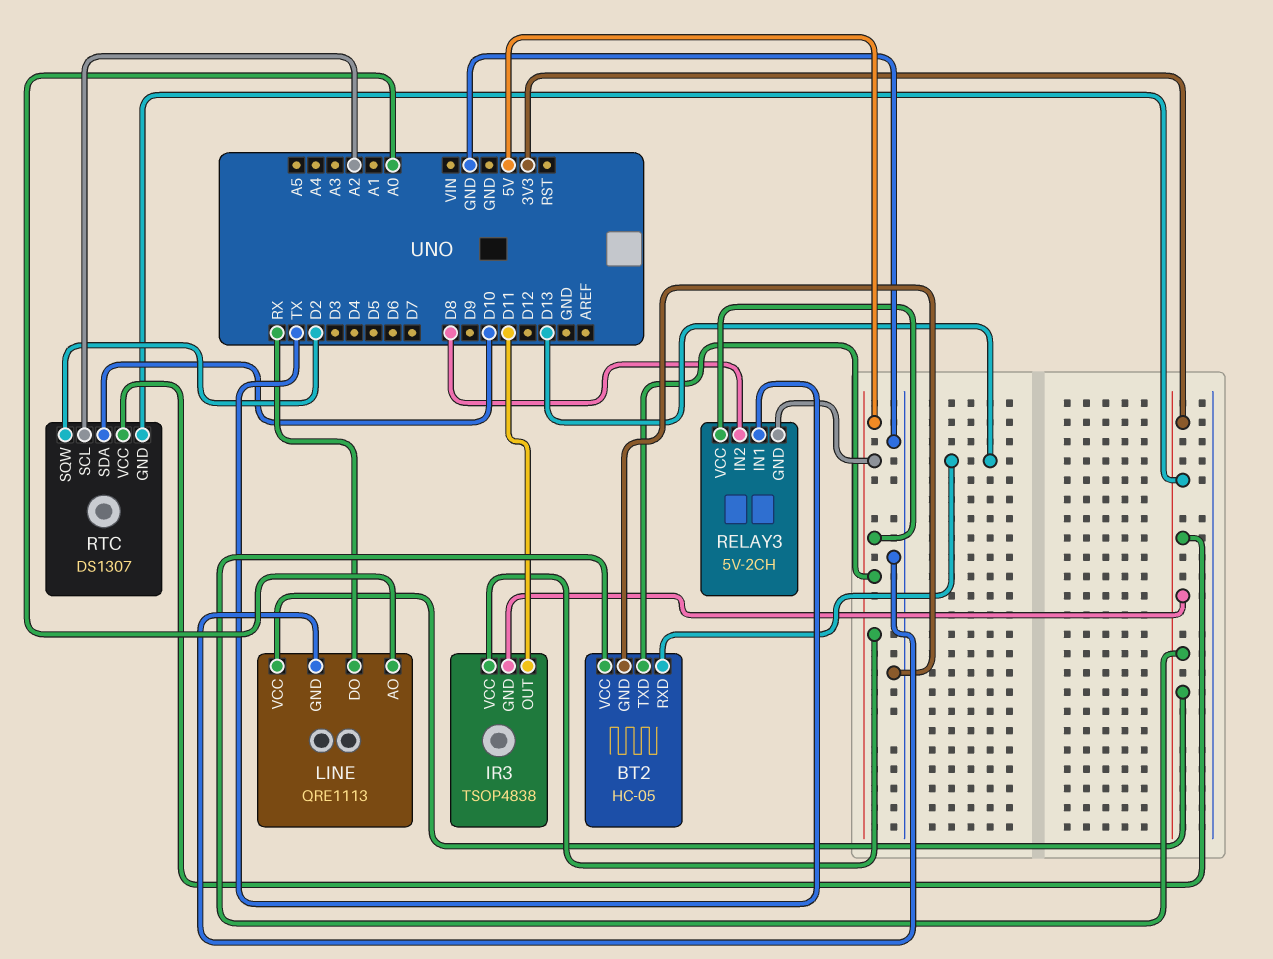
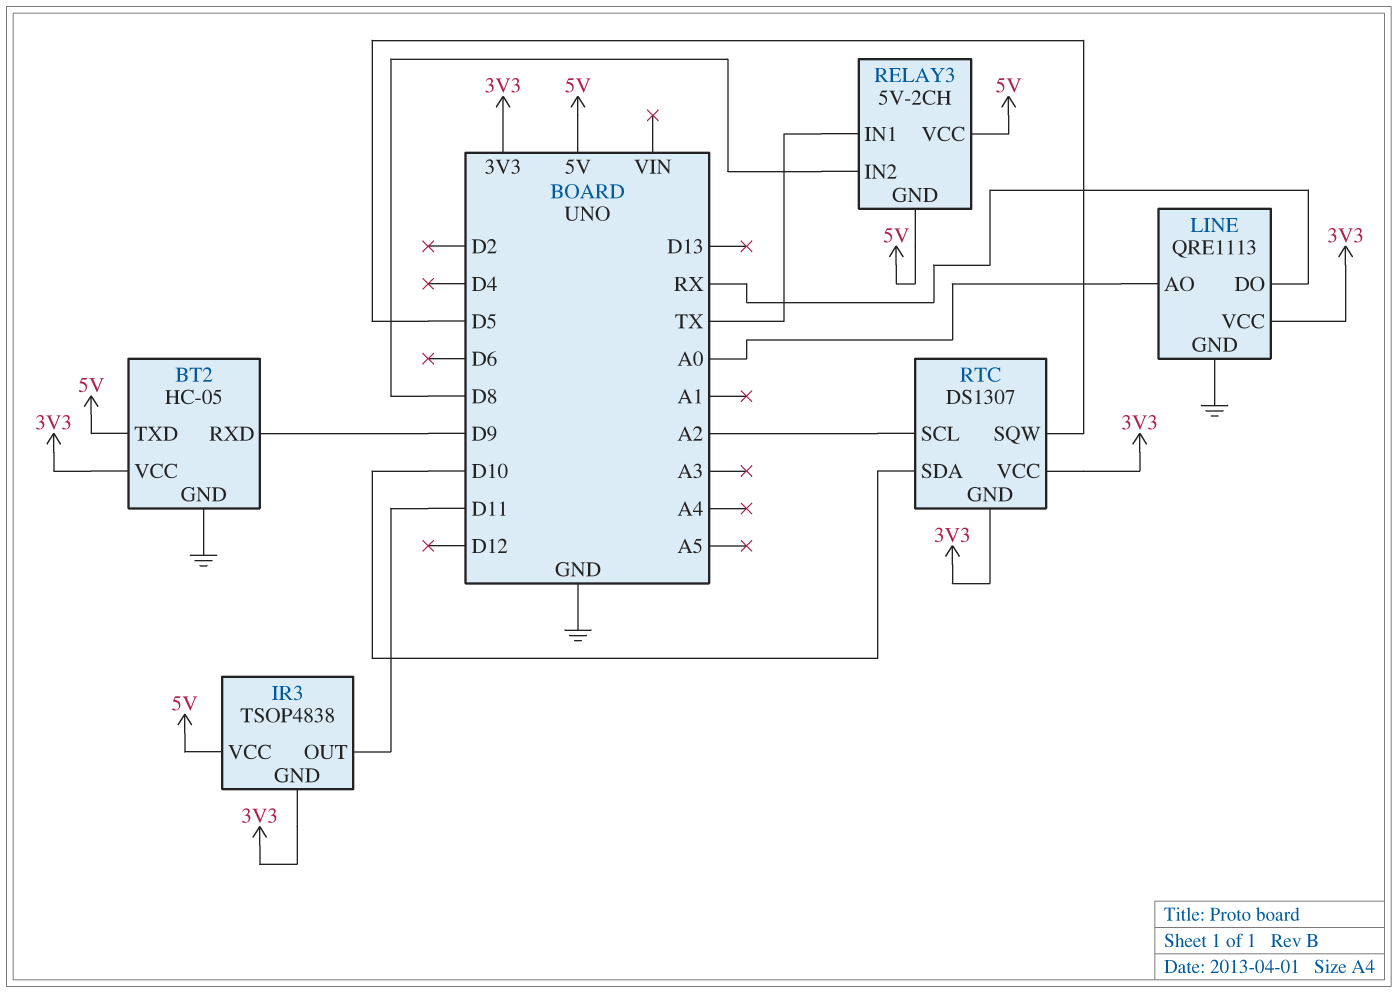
BT2 pin RXD: D13 -> D9
RTC pin SQW: D2 -> D5

